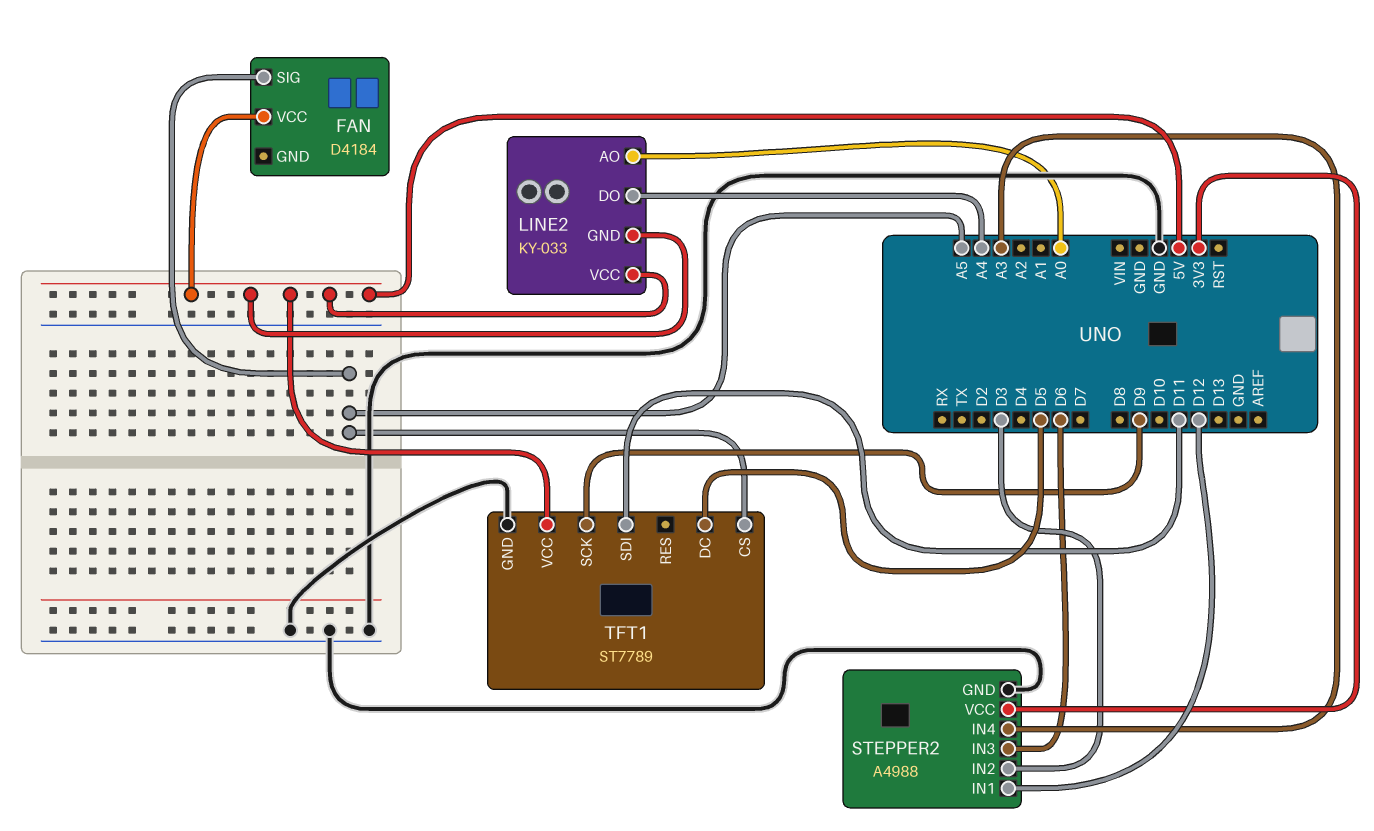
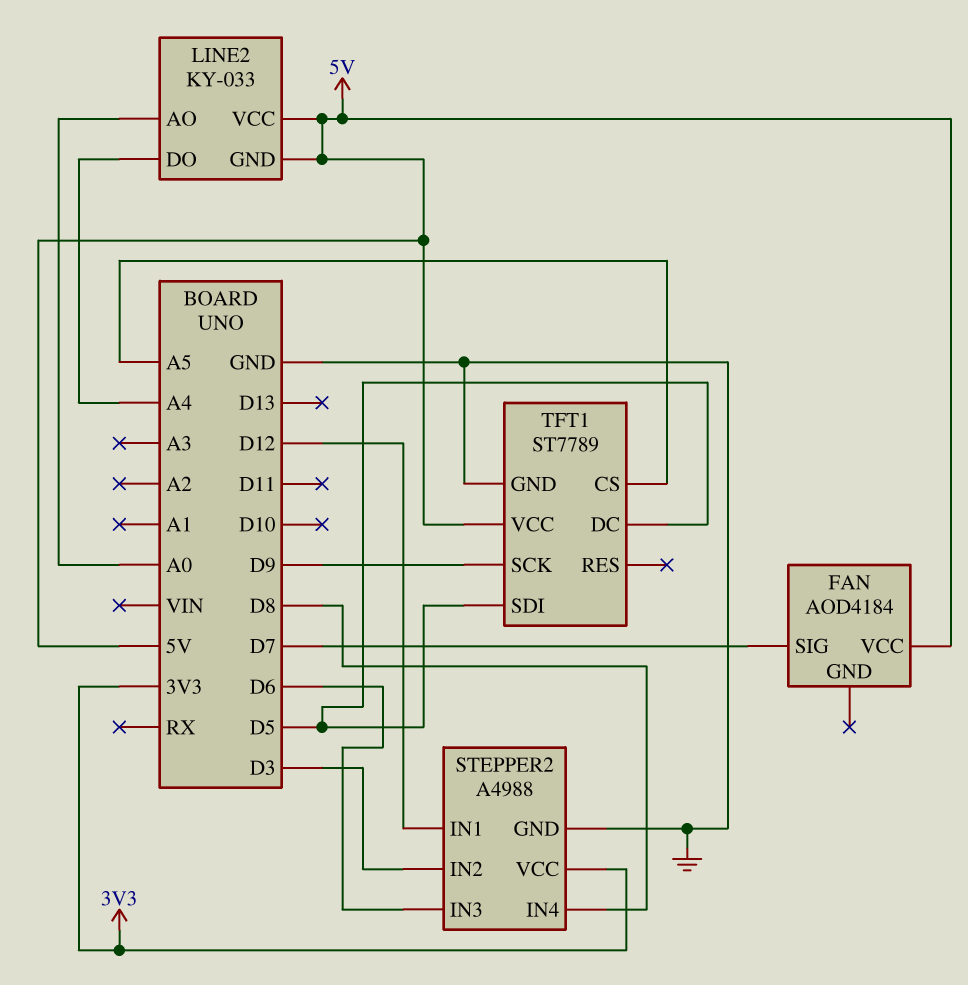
FAN: D4184 -> AOD4184
FAN pin SIG: A5 -> D7
STEPPER2 pin IN4: A3 -> D8
TFT1 pin SDI: D11 -> D5

